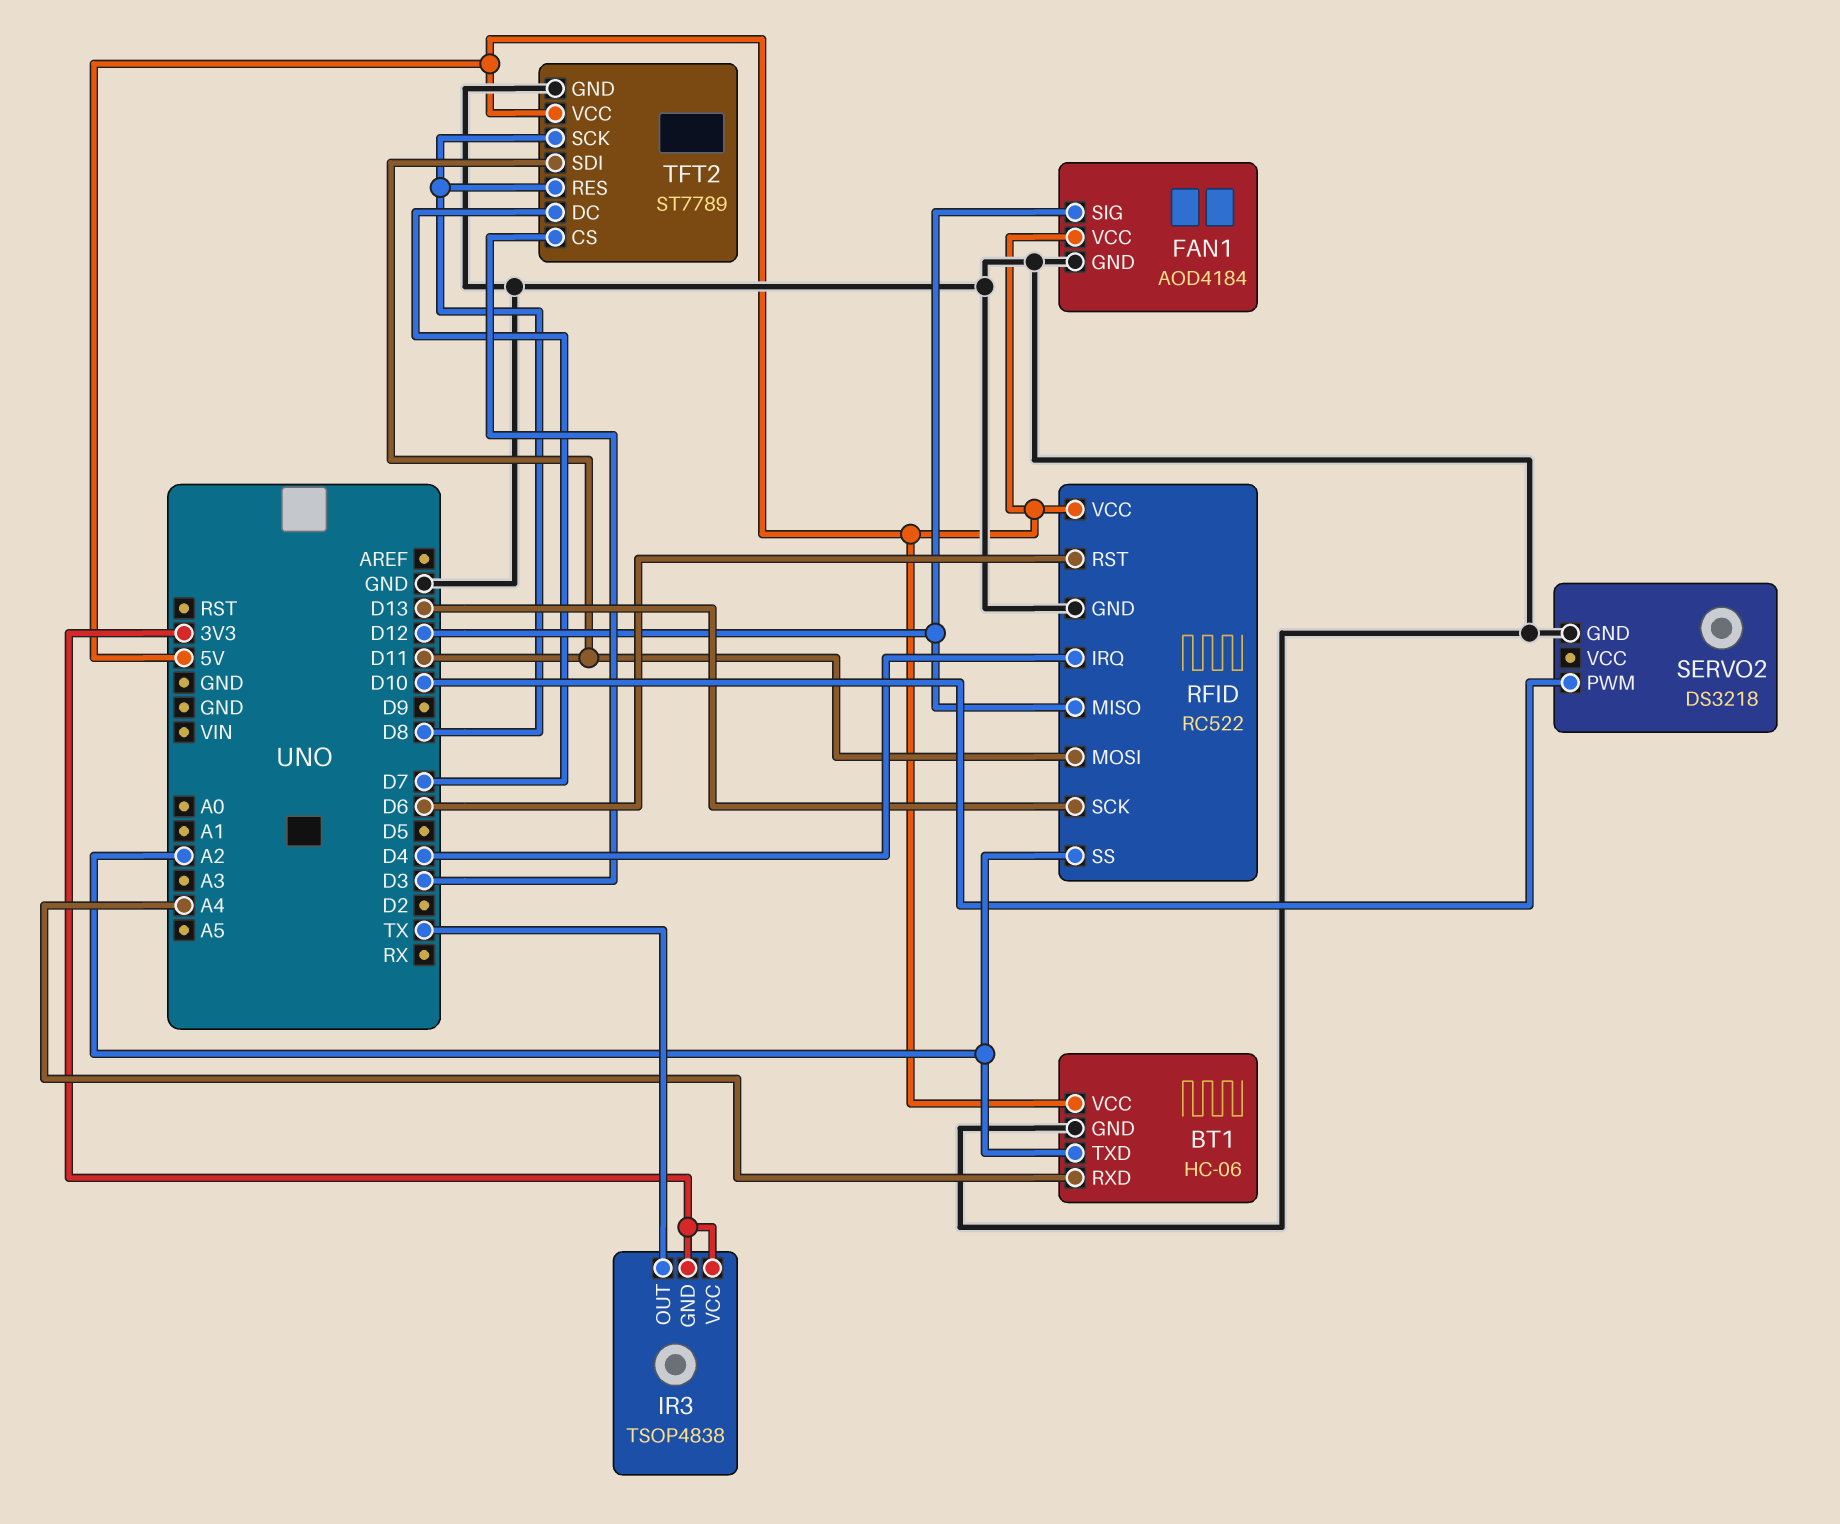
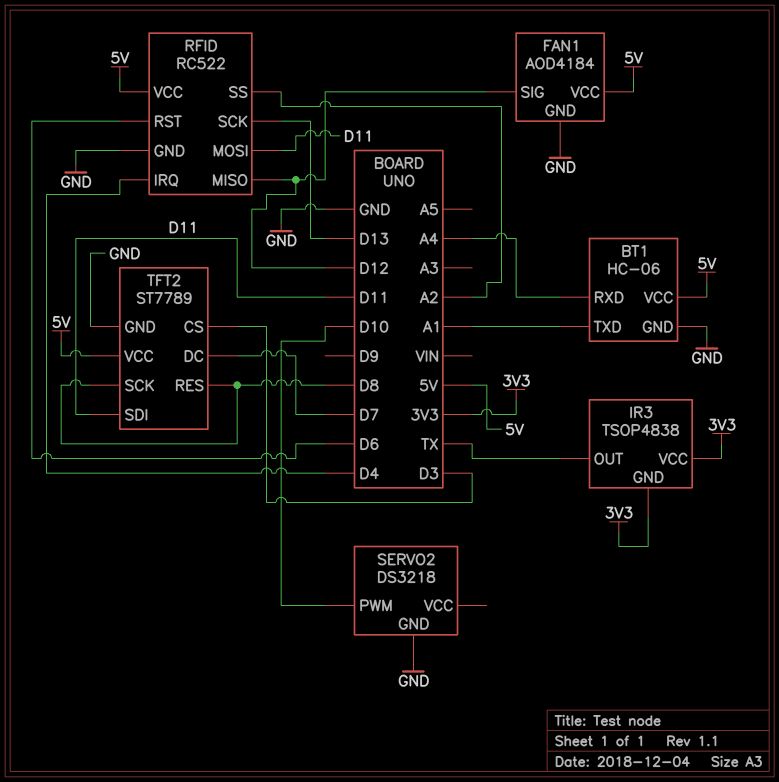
BT1 pin TXD: A2 -> A1

